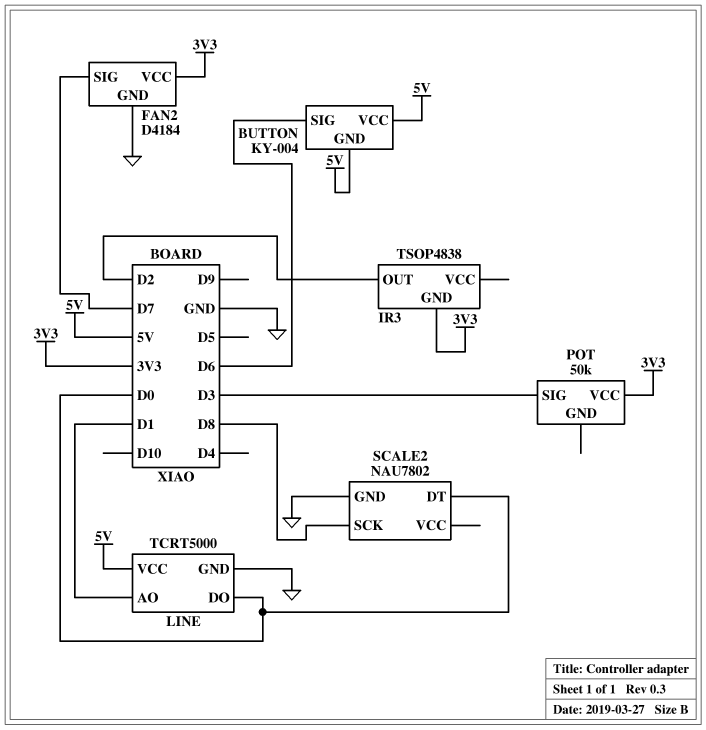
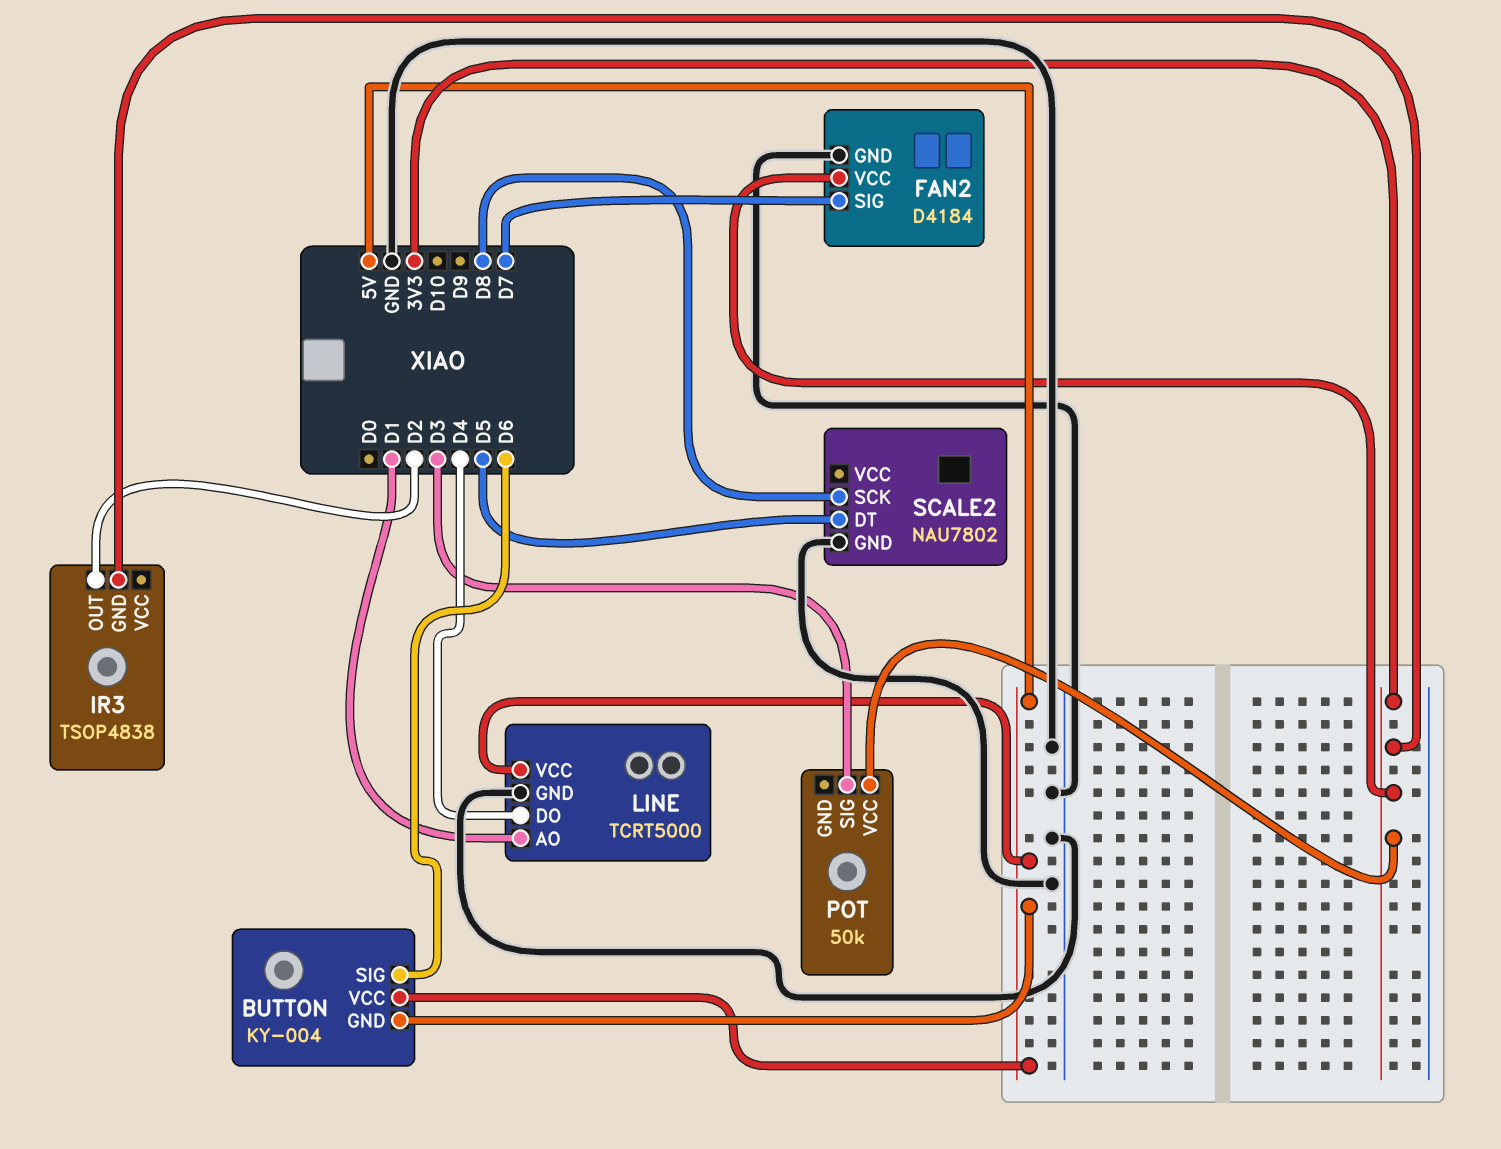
LINE pin DO: D0 -> D4
SCALE2 pin DT: D0 -> D5

